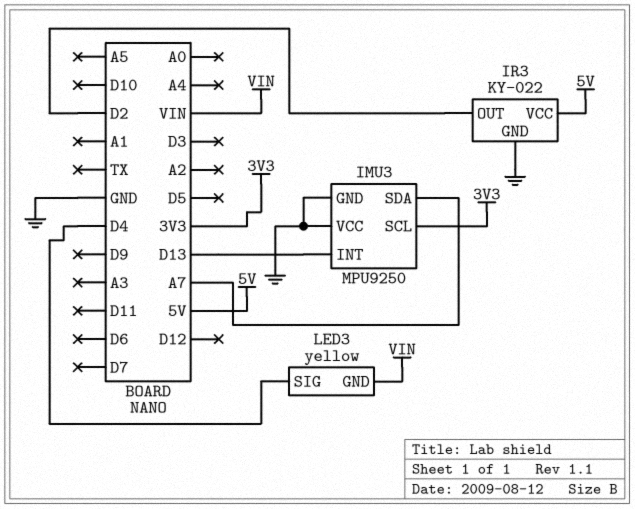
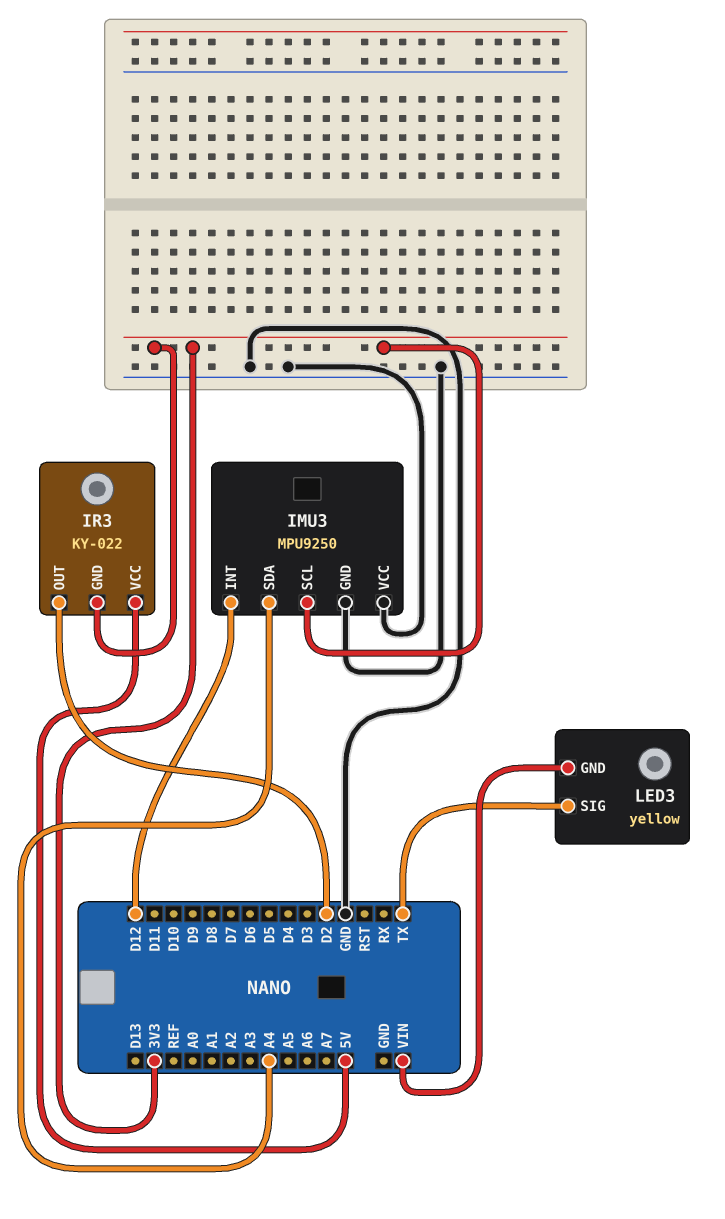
IMU3 pin INT: D13 -> D12
IMU3 pin SDA: A7 -> A4
IR3 pin GND: GND -> 3V3
LED3 pin SIG: D4 -> TX

